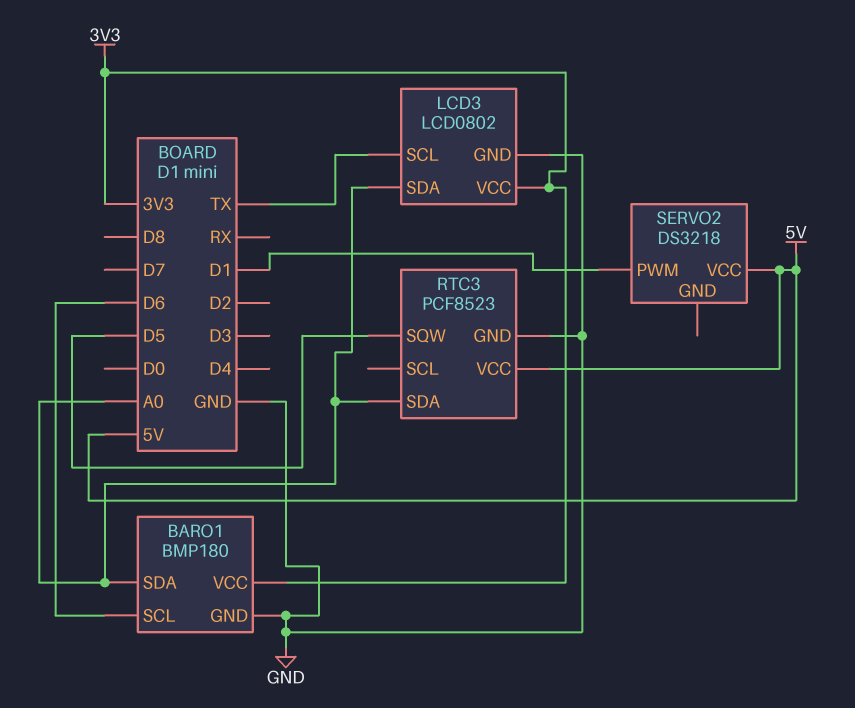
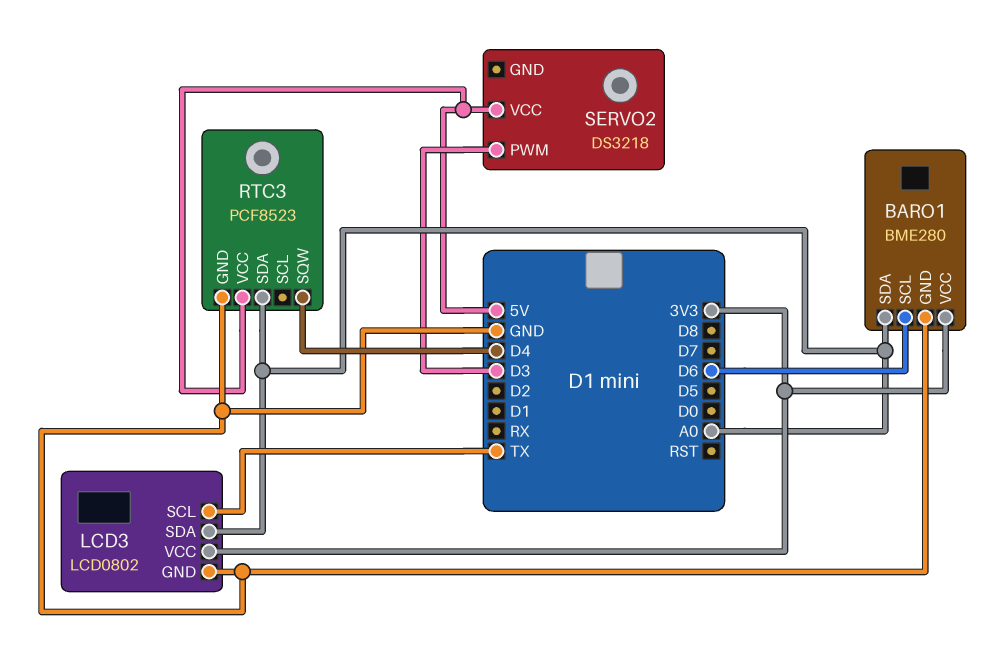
BARO1: BMP180 -> BME280
RTC3 pin SQW: D5 -> D4
SERVO2 pin PWM: D1 -> D3

